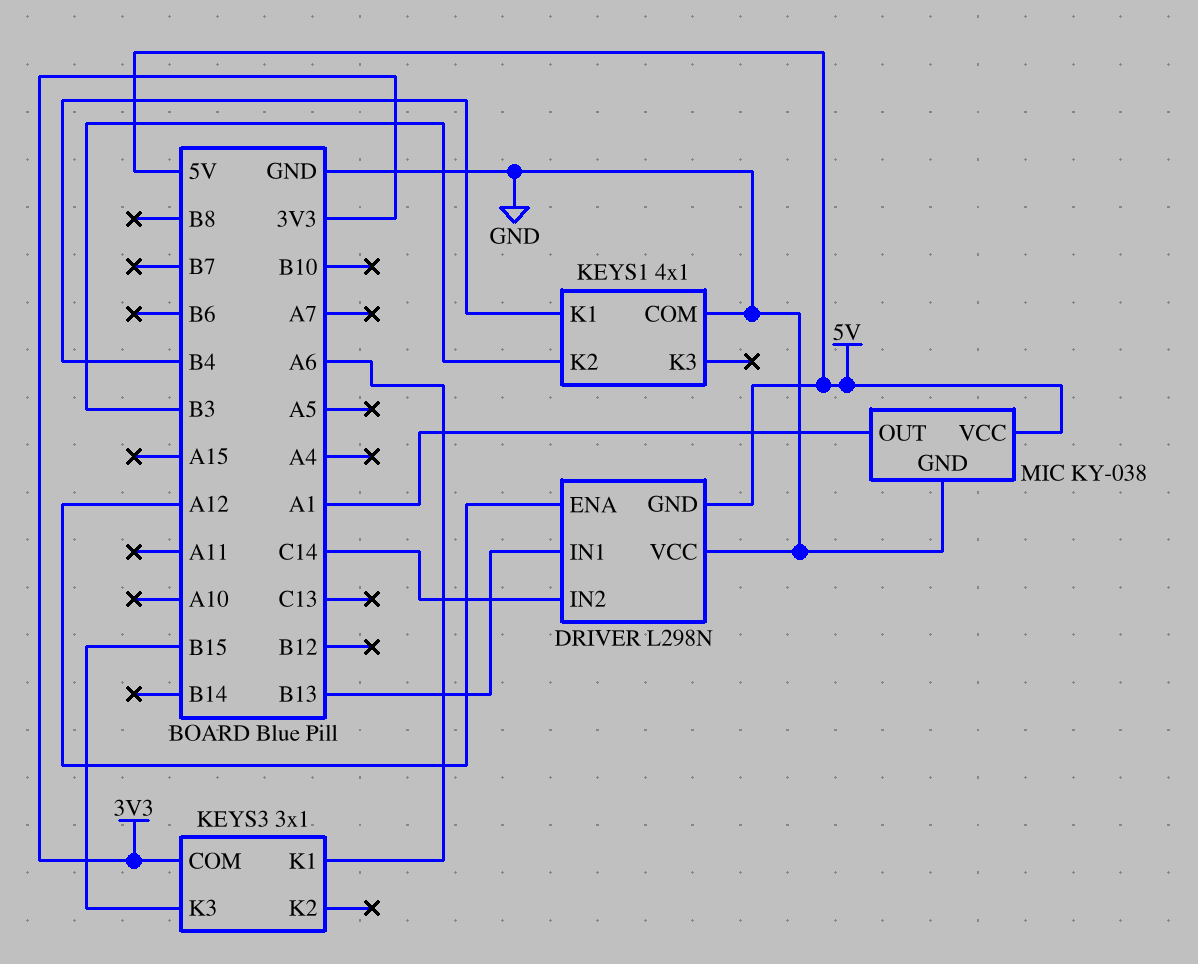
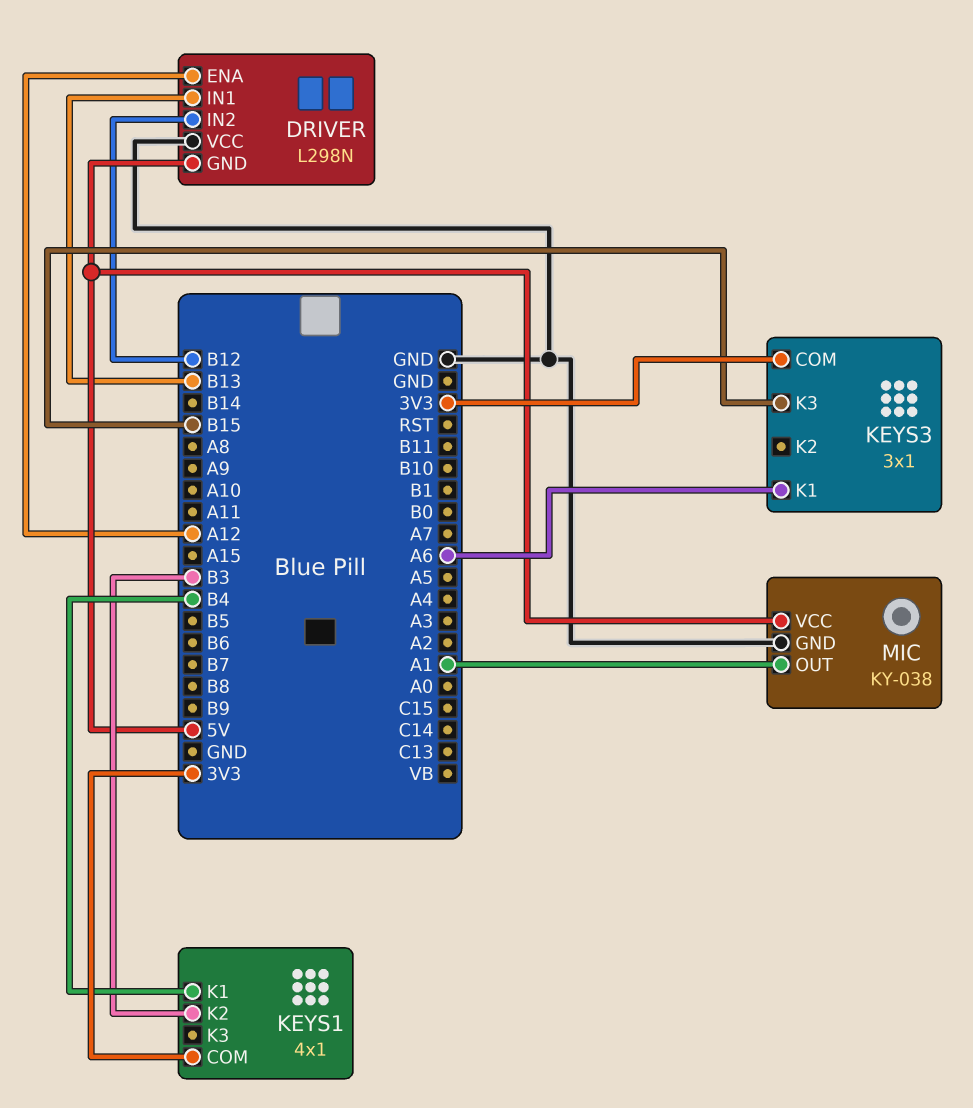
DRIVER pin IN2: C14 -> B12
KEYS1 pin COM: GND -> 3V3

